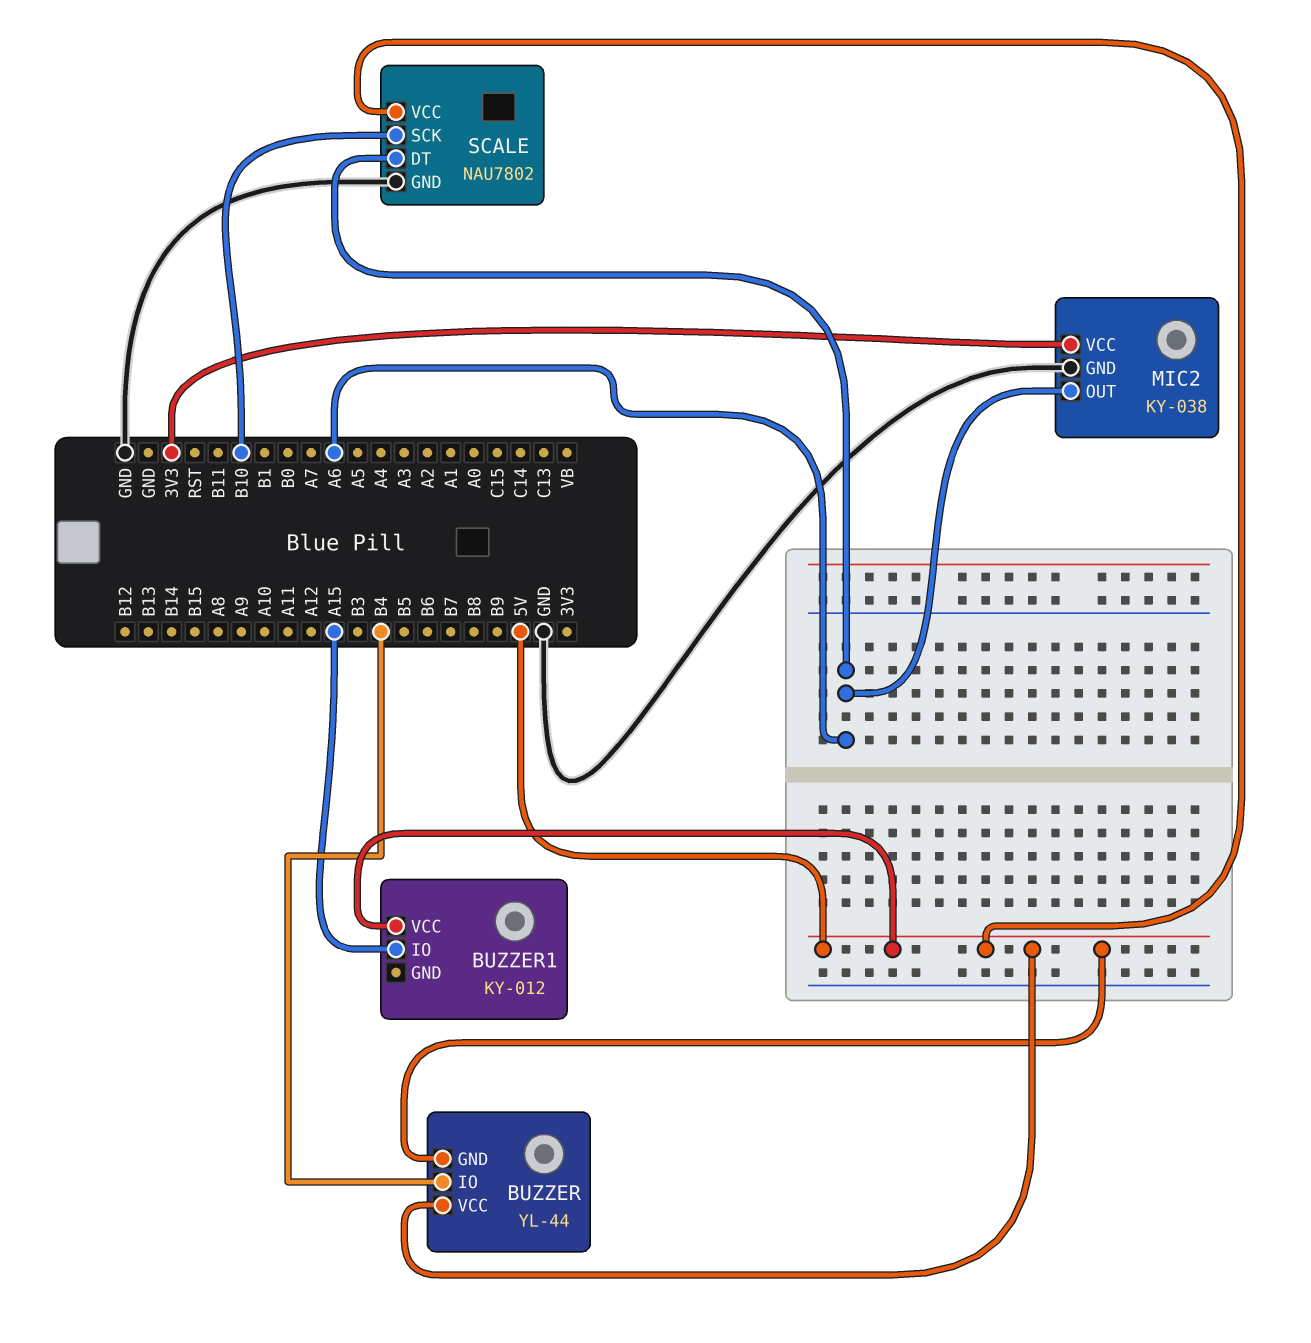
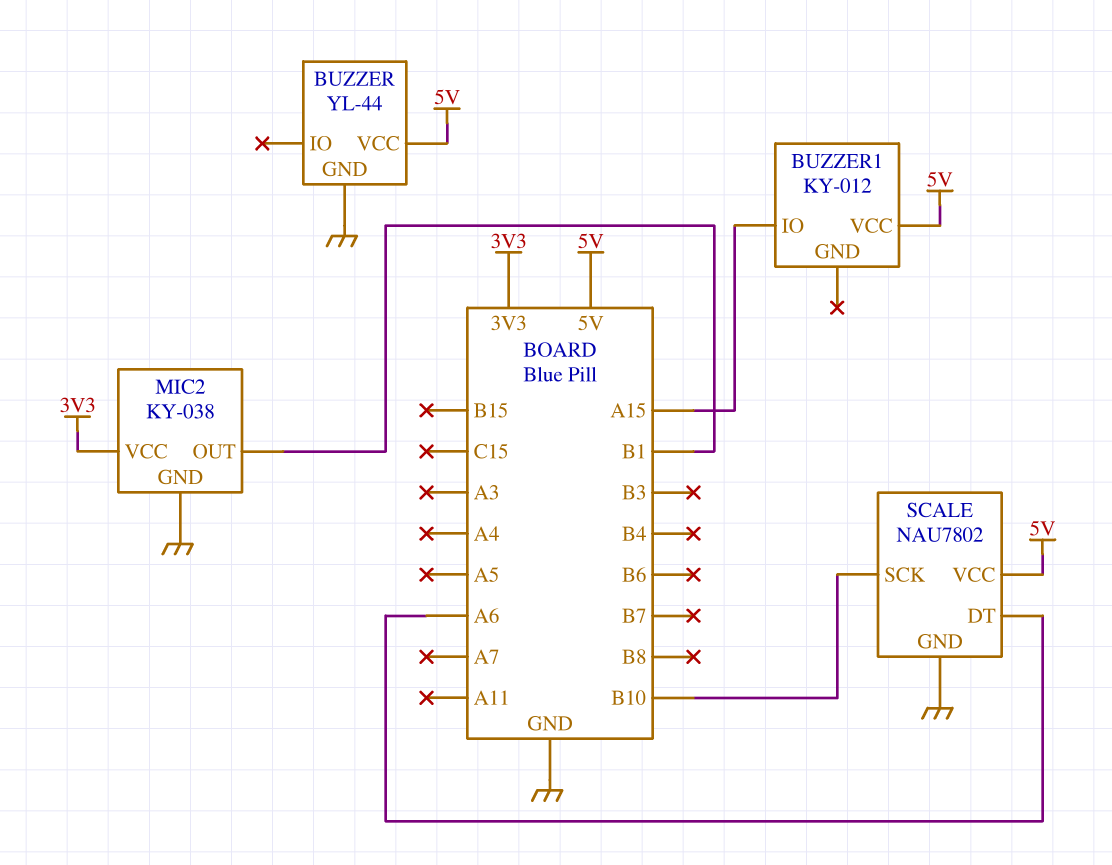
BUZZER pin GND: 5V -> GND
BUZZER pin IO: B4 -> none
MIC2 pin OUT: A6 -> B1

